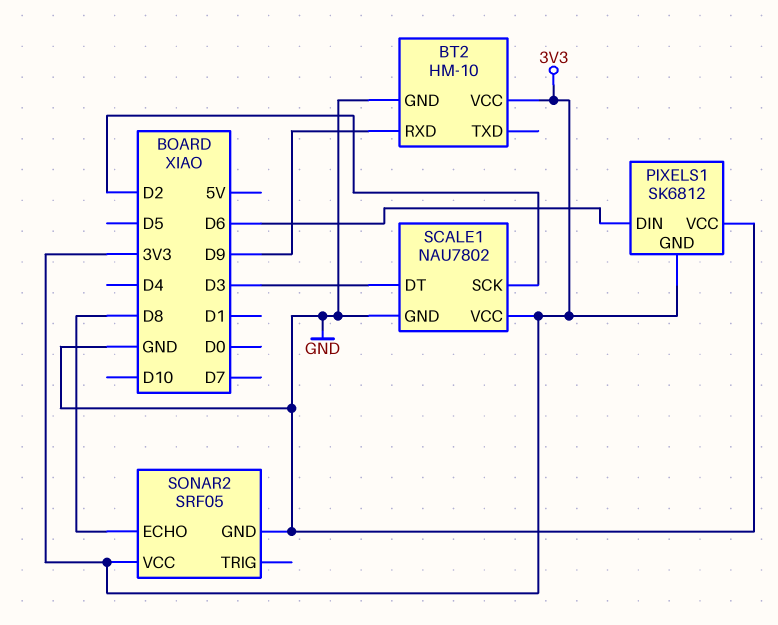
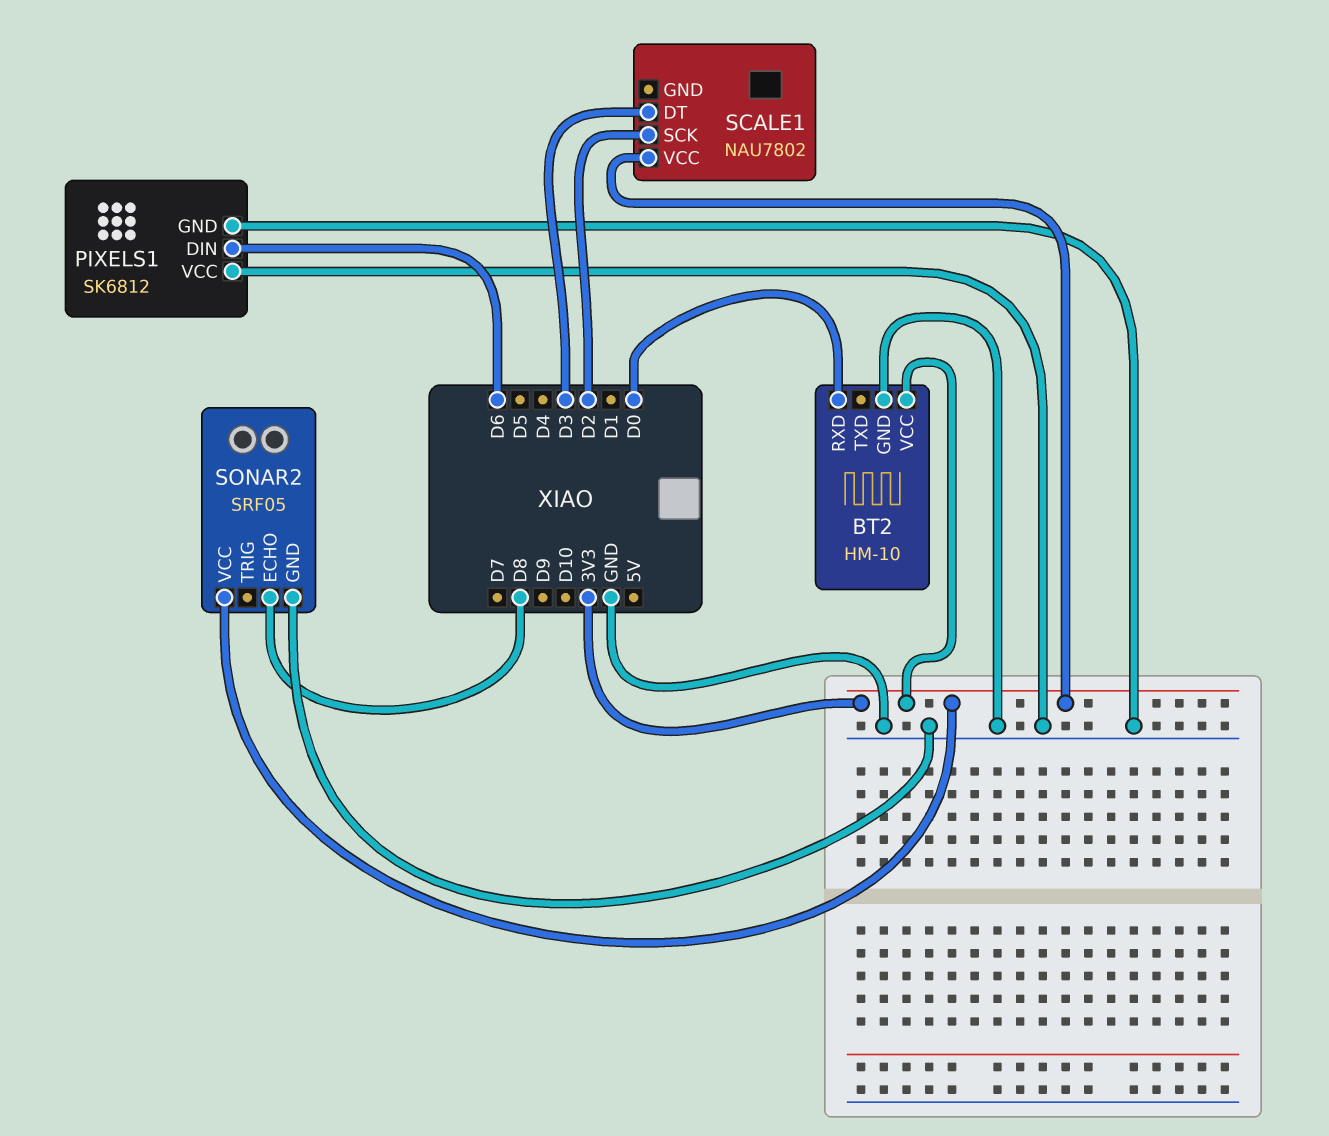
BT2 pin RXD: D9 -> D0
PIXELS1 pin GND: 3V3 -> GND
SCALE1 pin GND: GND -> none

